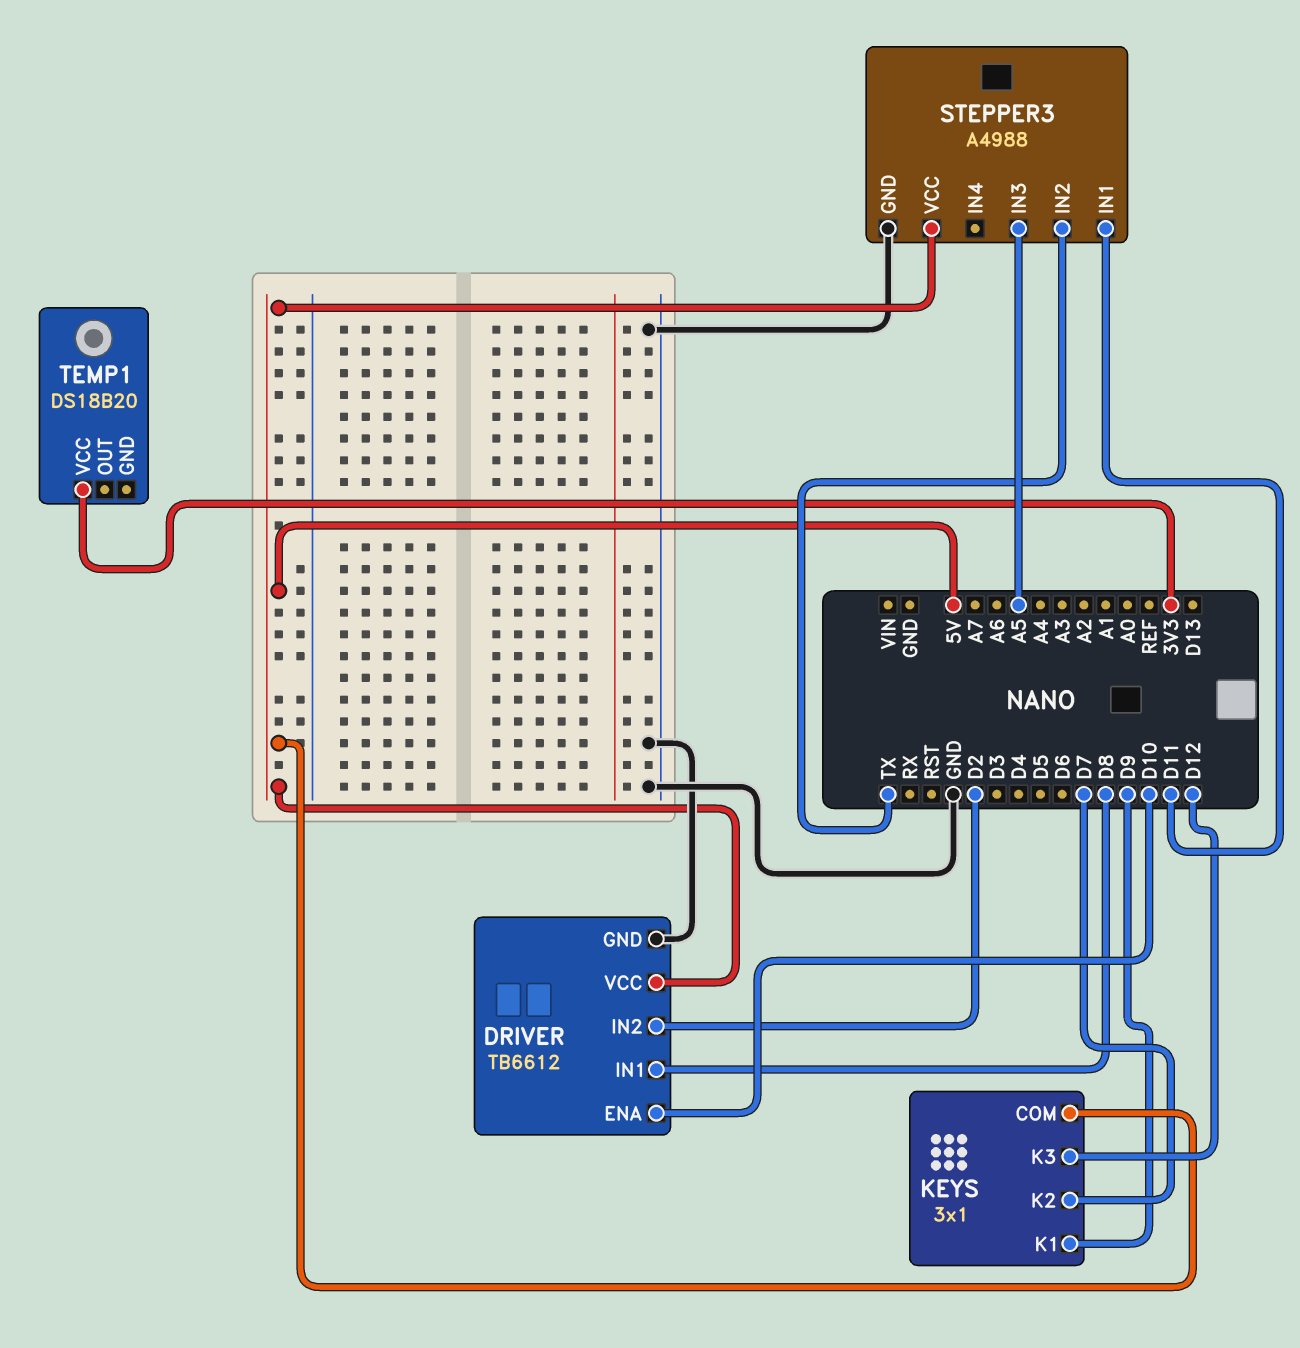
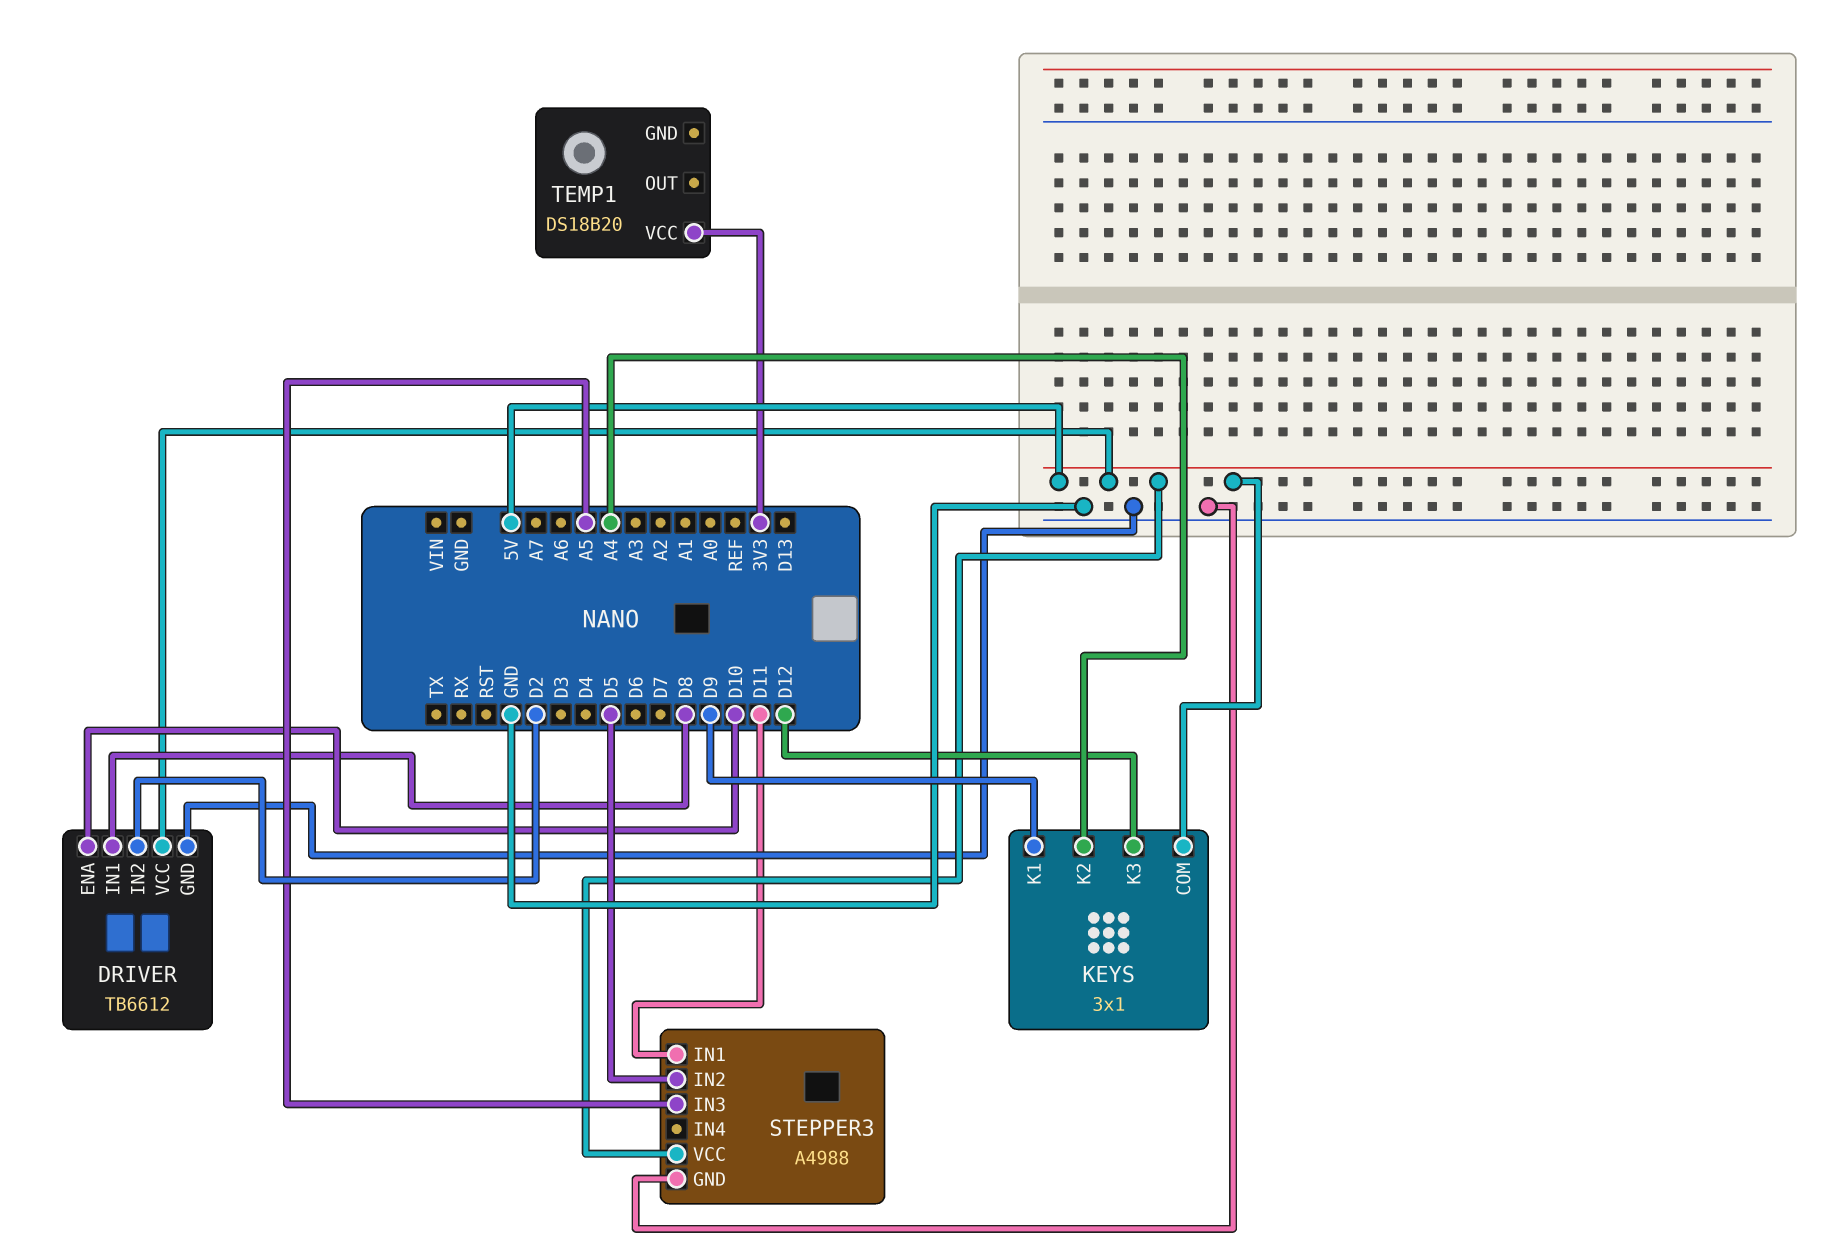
KEYS pin K2: D7 -> A4
STEPPER3 pin IN2: TX -> D5

